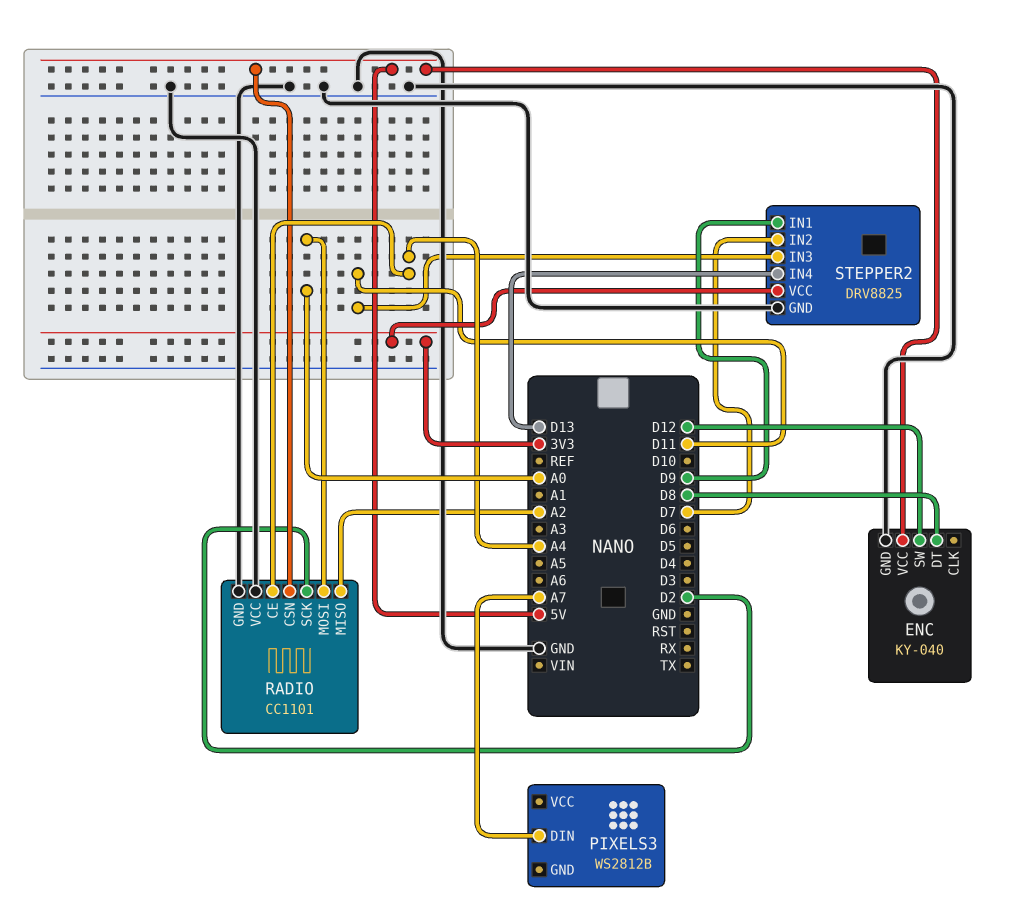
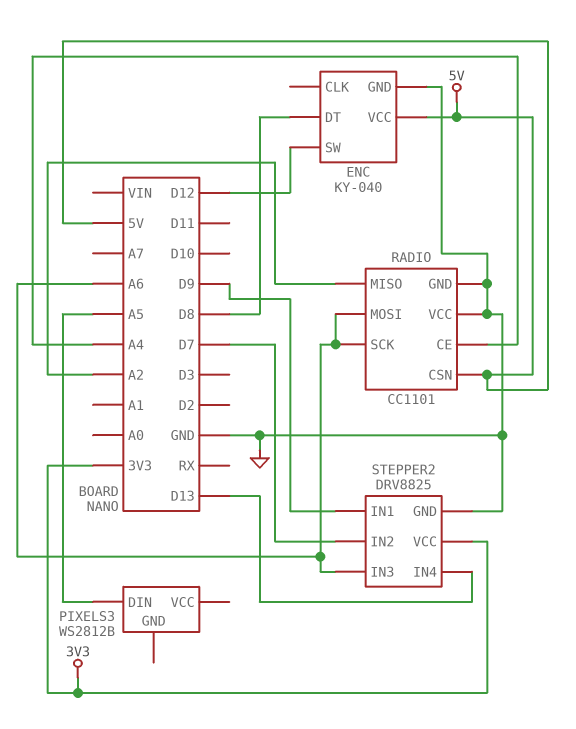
PIXELS3 pin DIN: A7 -> A5
RADIO pin MOSI: A0 -> A6
RADIO pin SCK: D2 -> A6
STEPPER2 pin IN3: D11 -> A6

